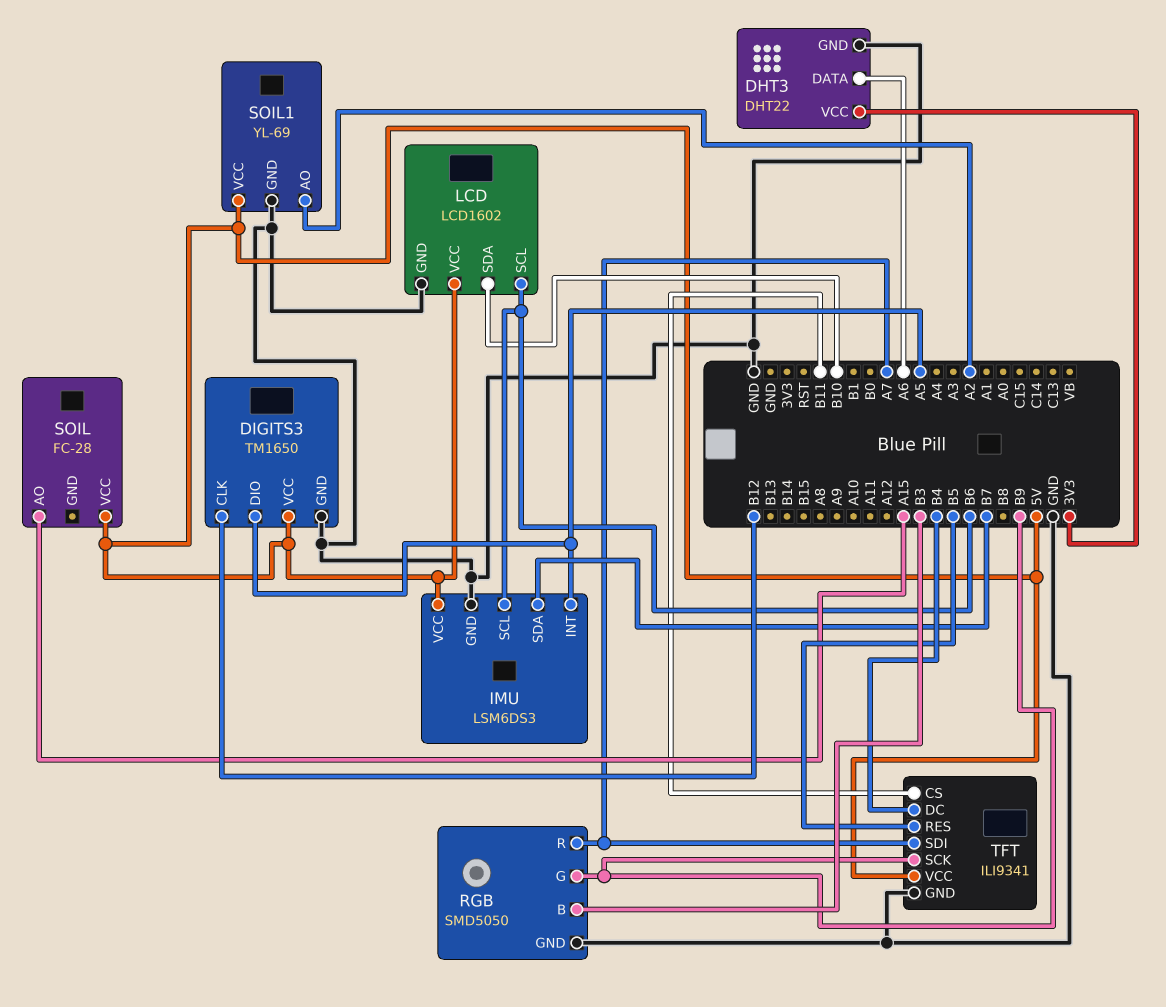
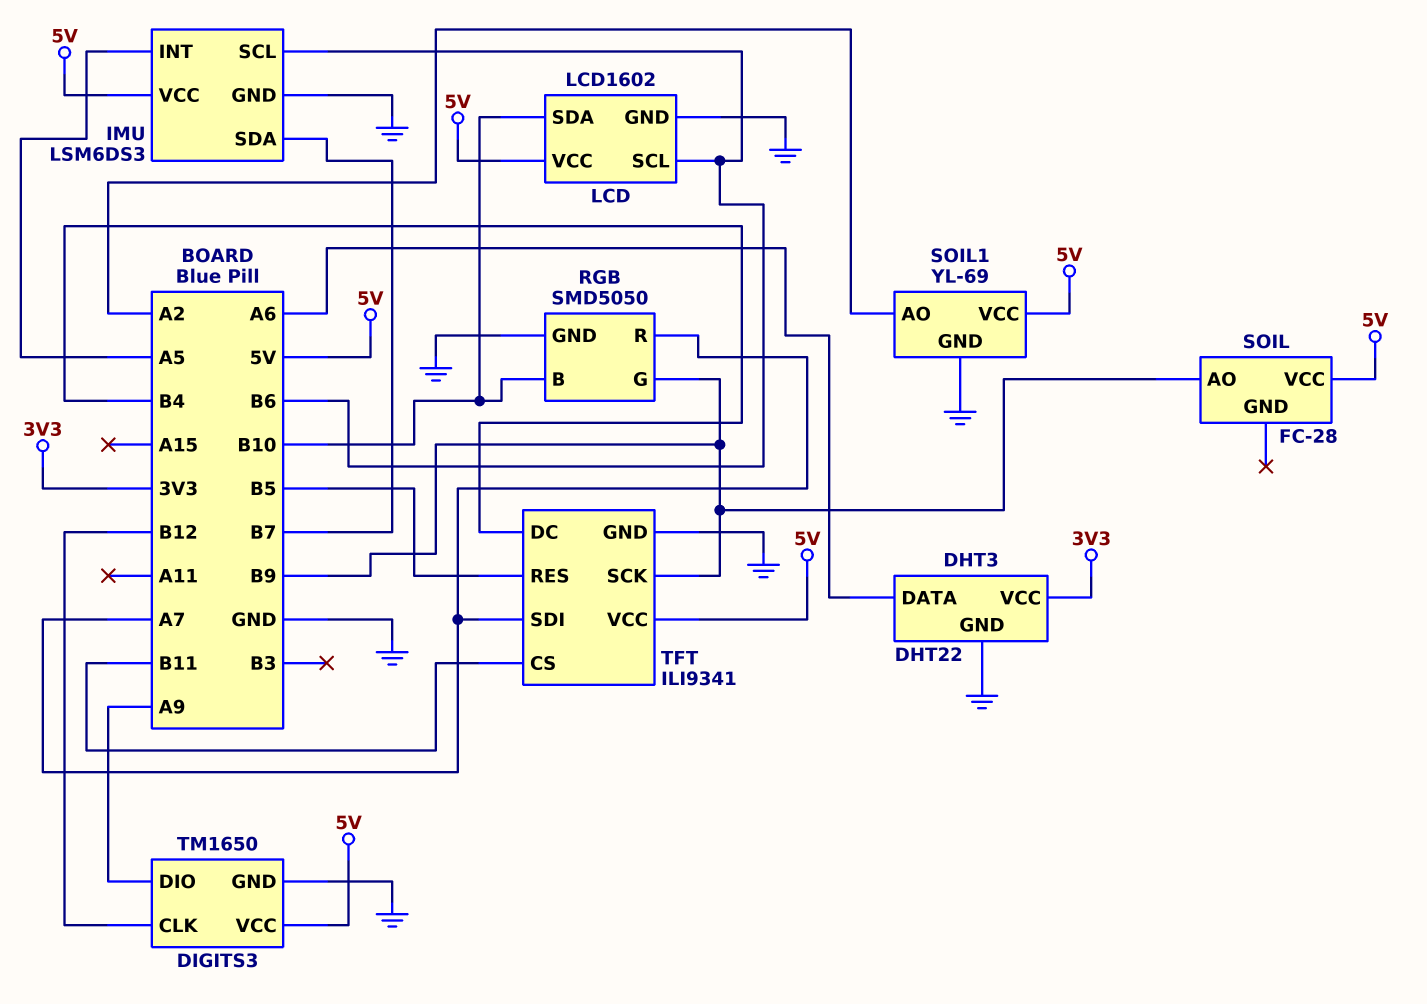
DIGITS3 pin DIO: A5 -> A9
RGB pin B: B3 -> B10
SOIL pin AO: A15 -> B9

